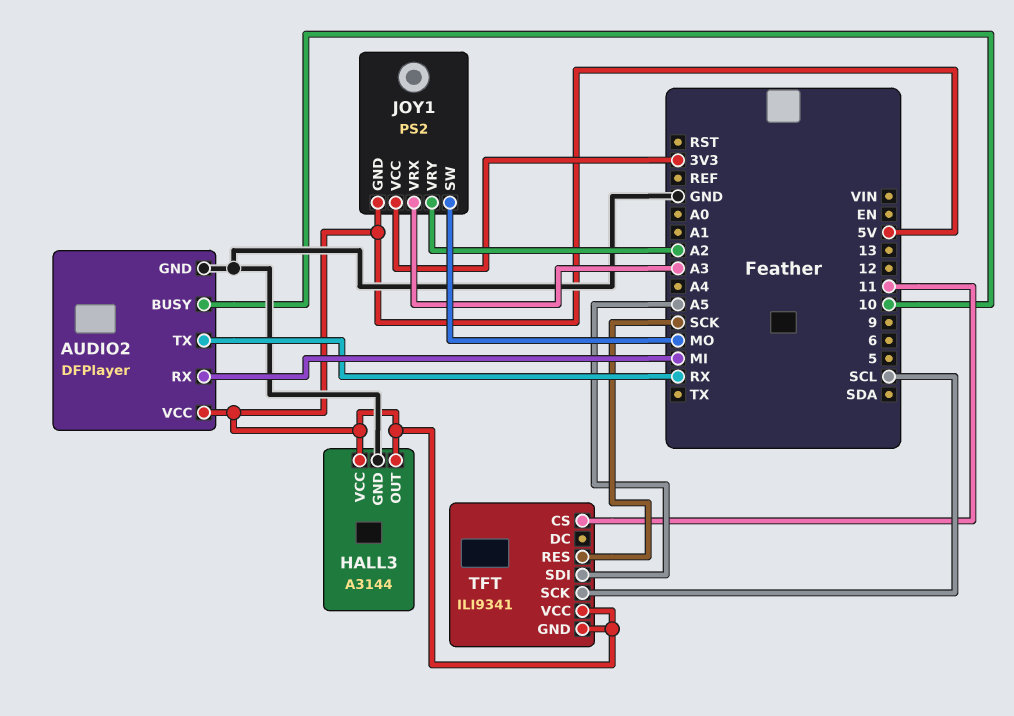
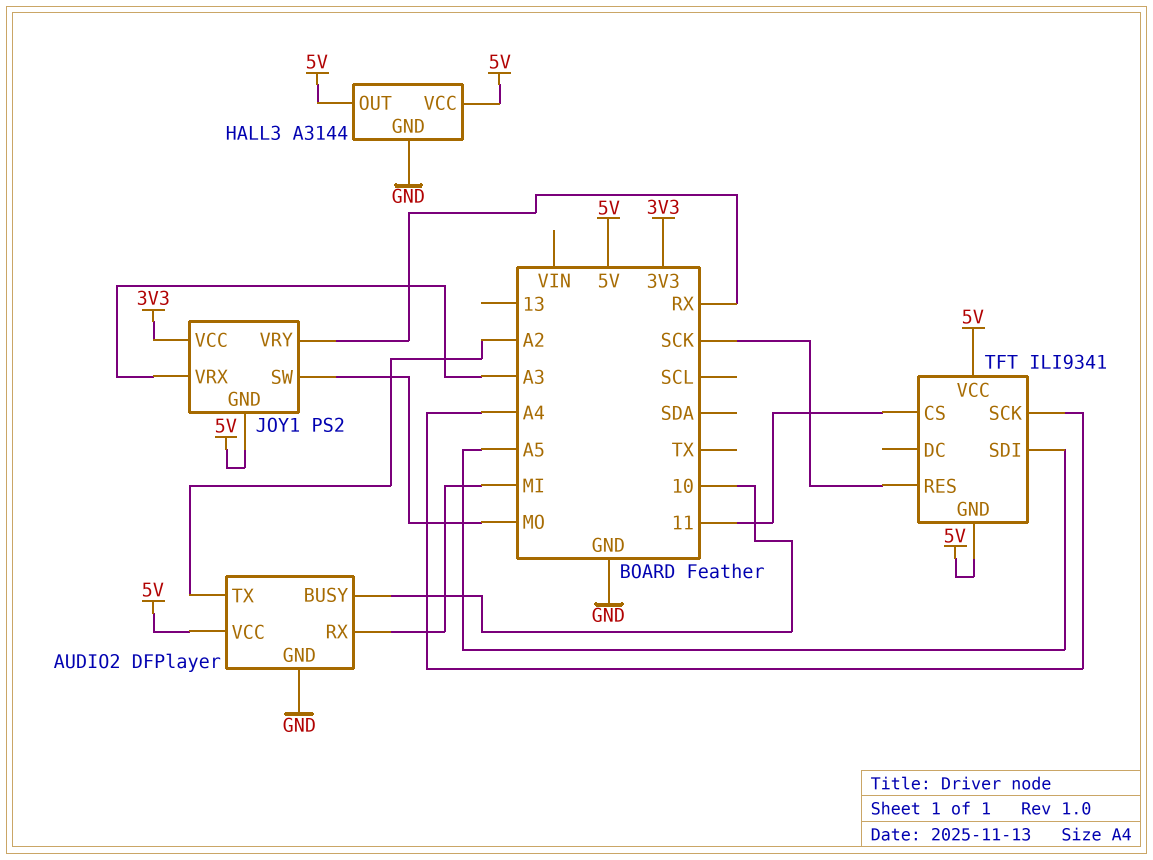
AUDIO2 pin TX: RX -> A2
JOY1 pin VRY: A2 -> RX
TFT pin SCK: SCL -> A4

